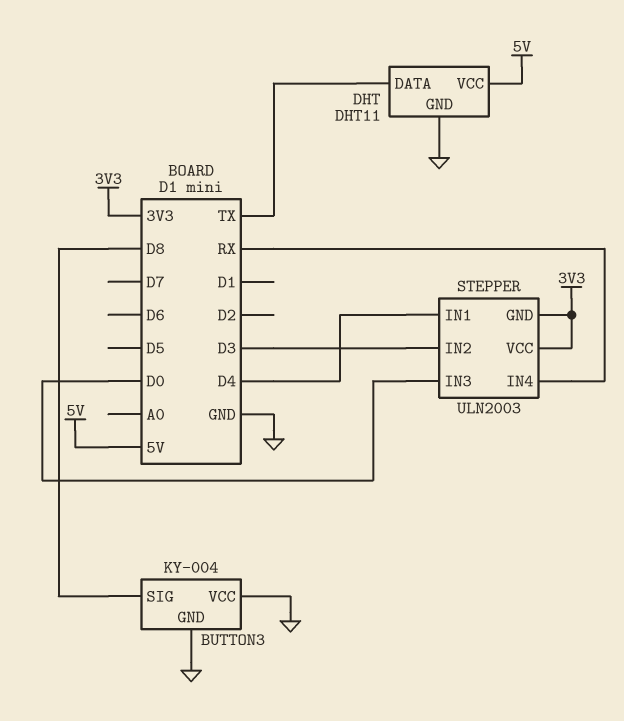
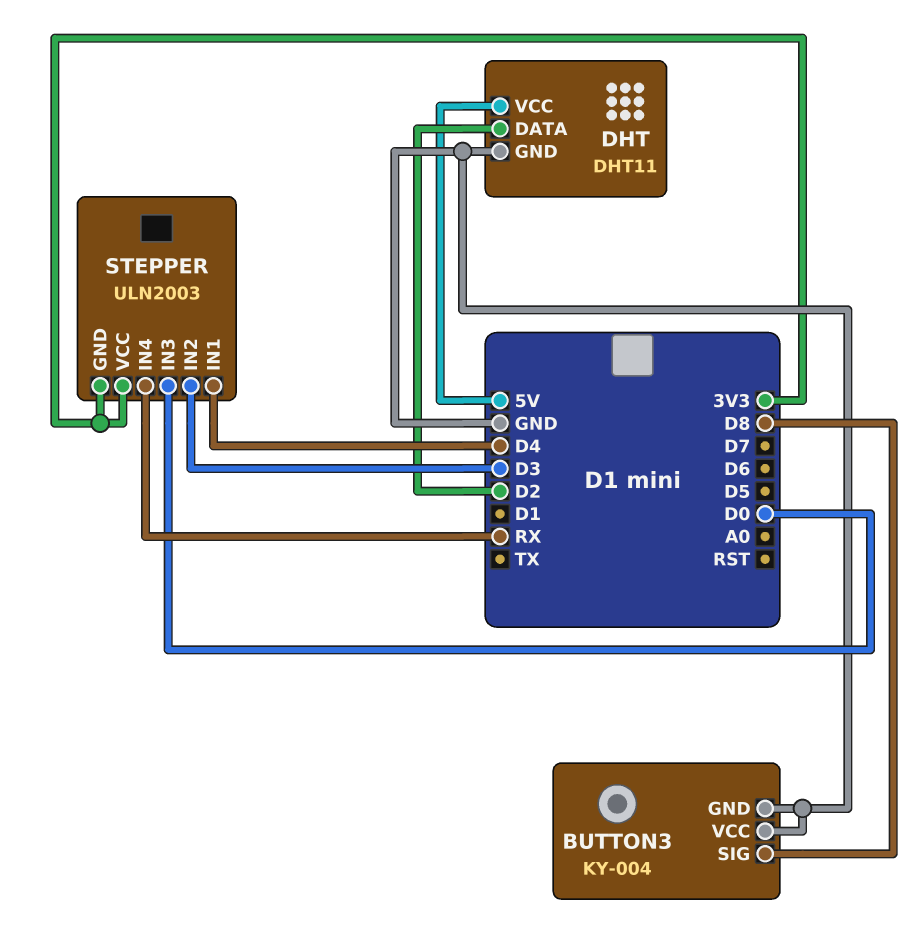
DHT pin DATA: TX -> D2

